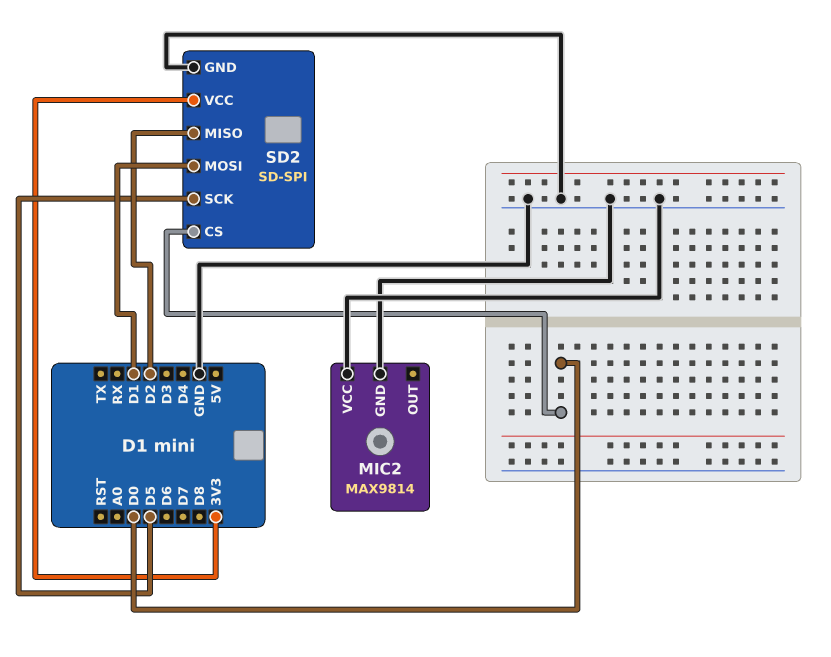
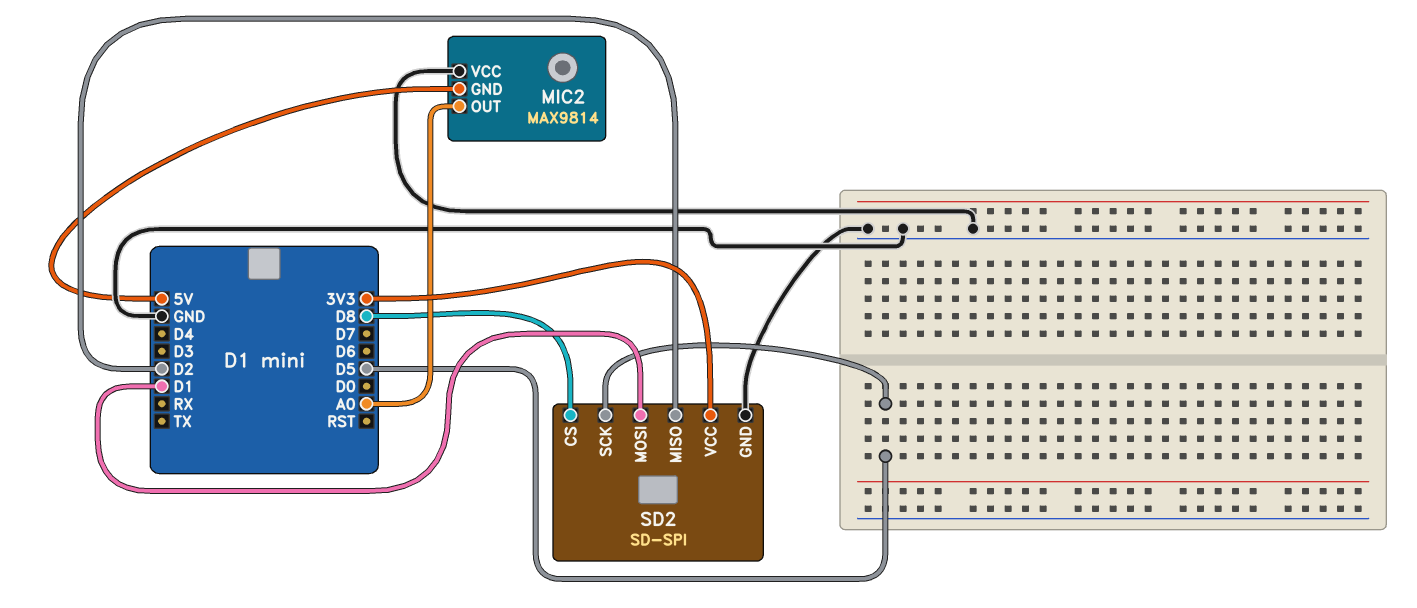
MIC2 pin GND: GND -> 5V
MIC2 pin OUT: none -> A0
SD2 pin CS: D0 -> D8

